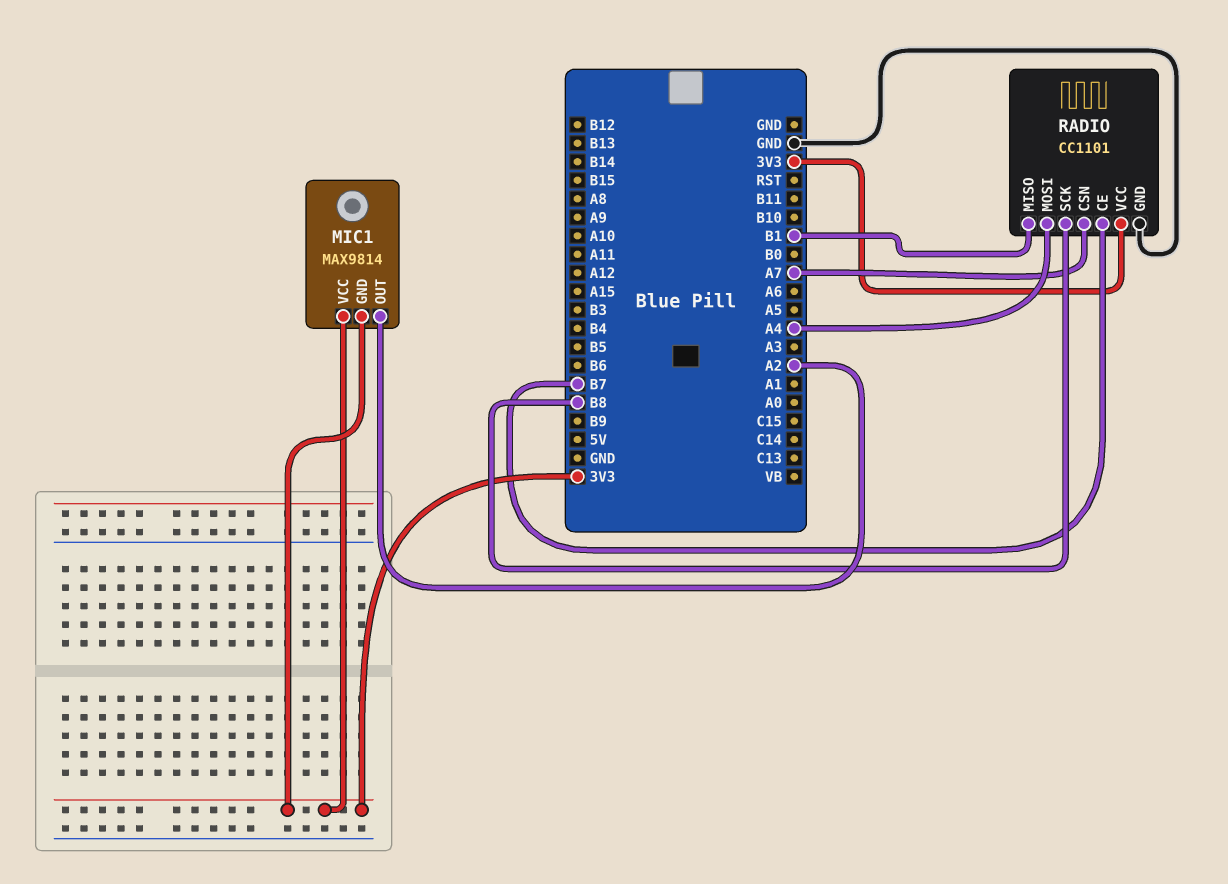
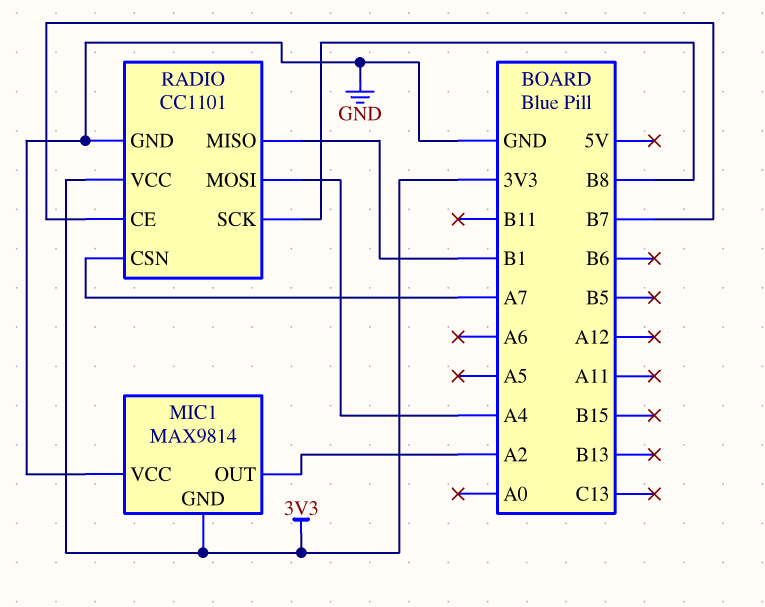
MIC1 pin VCC: 3V3 -> GND

